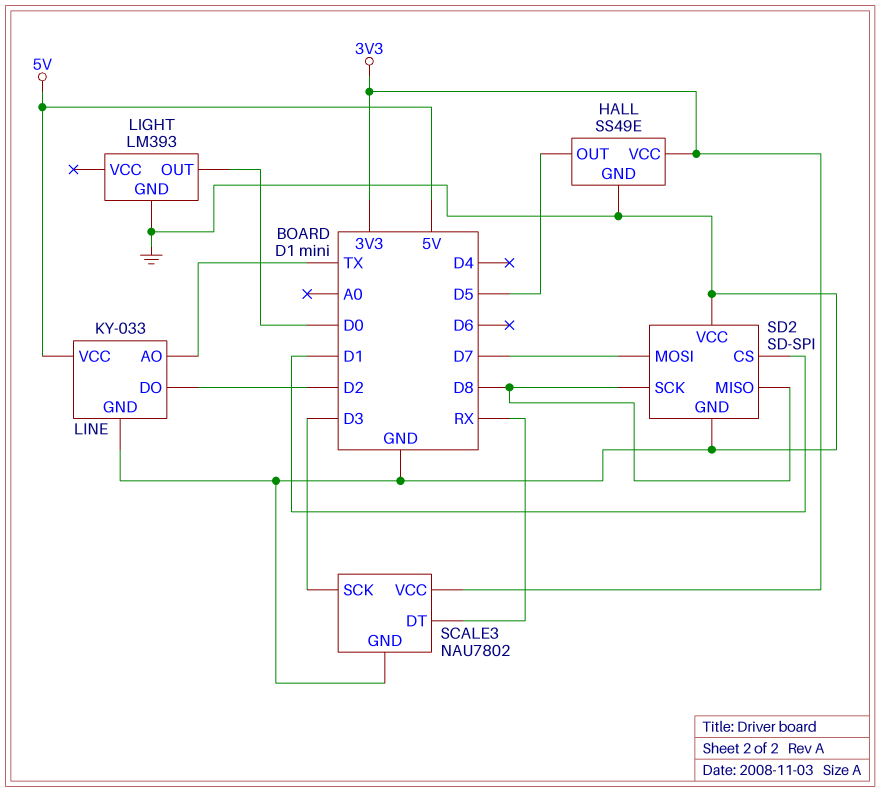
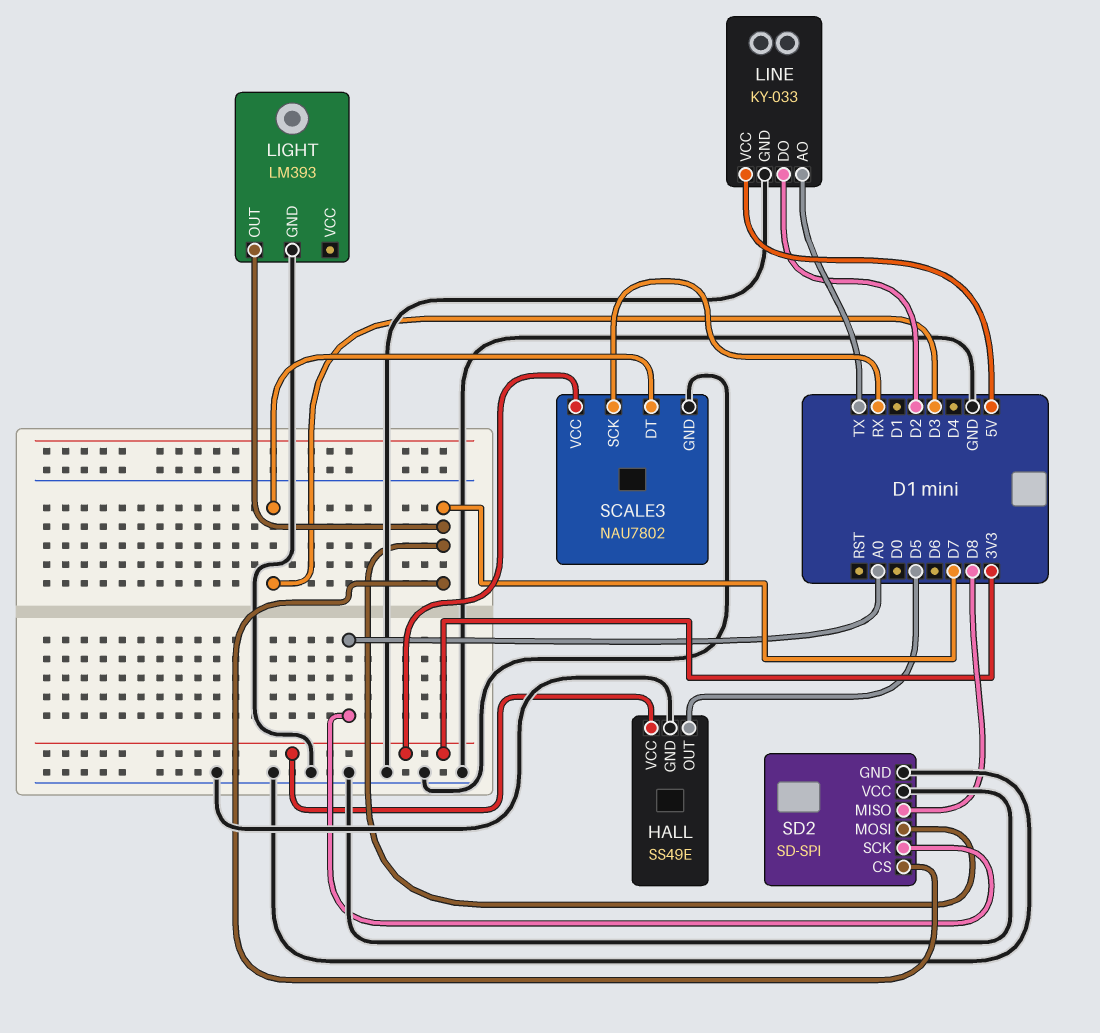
LIGHT pin OUT: D0 -> D7
SCALE3 pin DT: RX -> D3
SCALE3 pin SCK: D3 -> RX
SD2 pin CS: D1 -> D7
SD2 pin SCK: D8 -> A0

